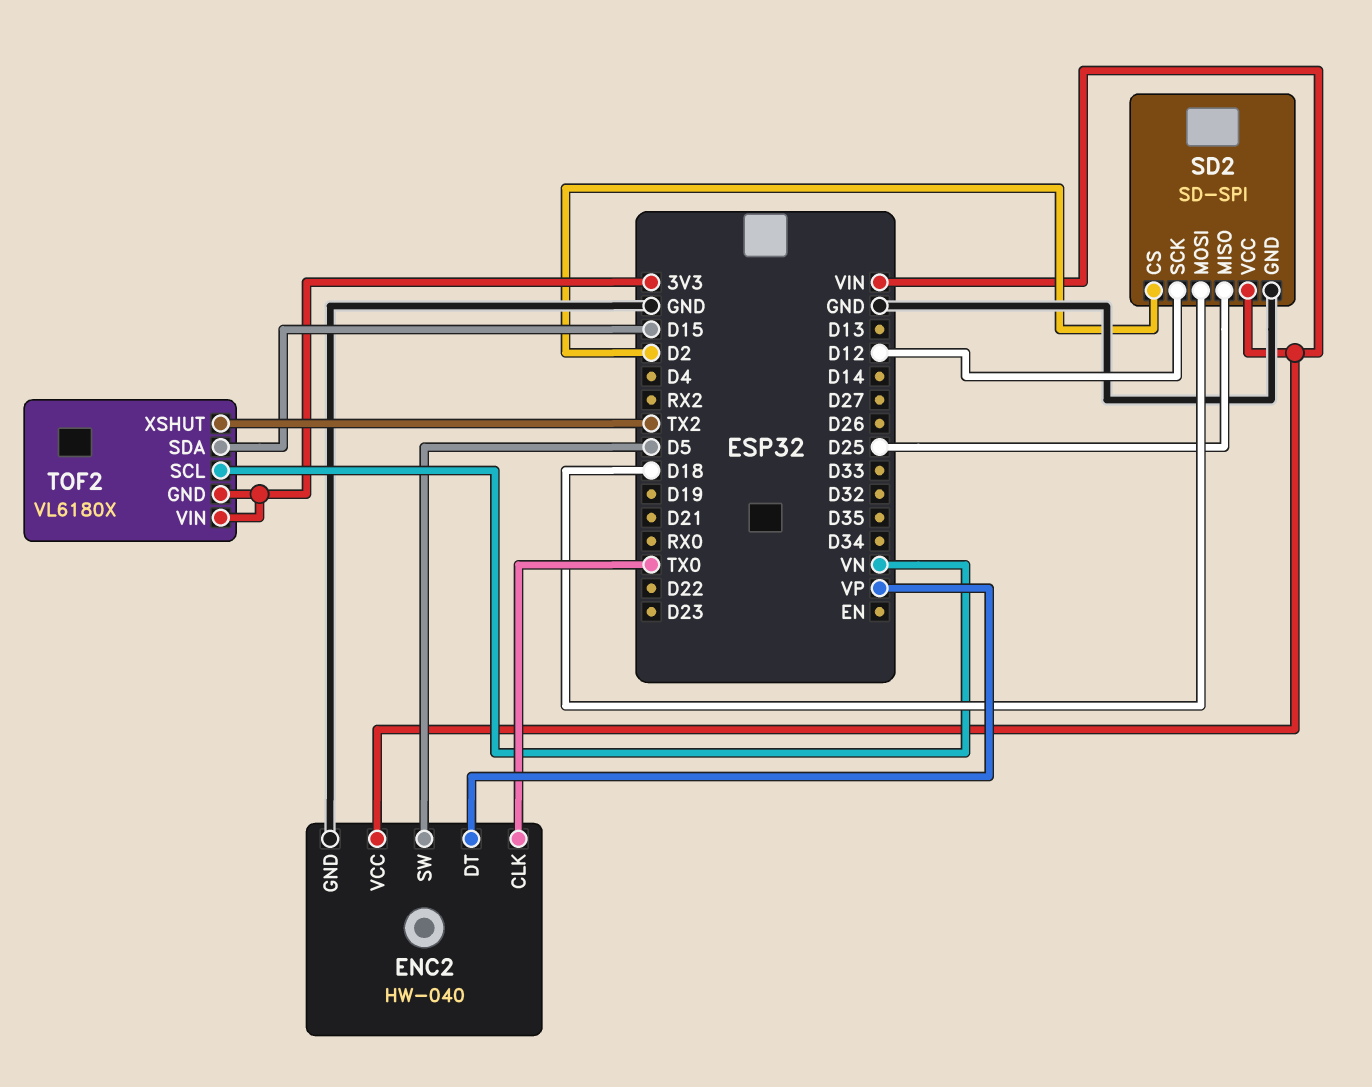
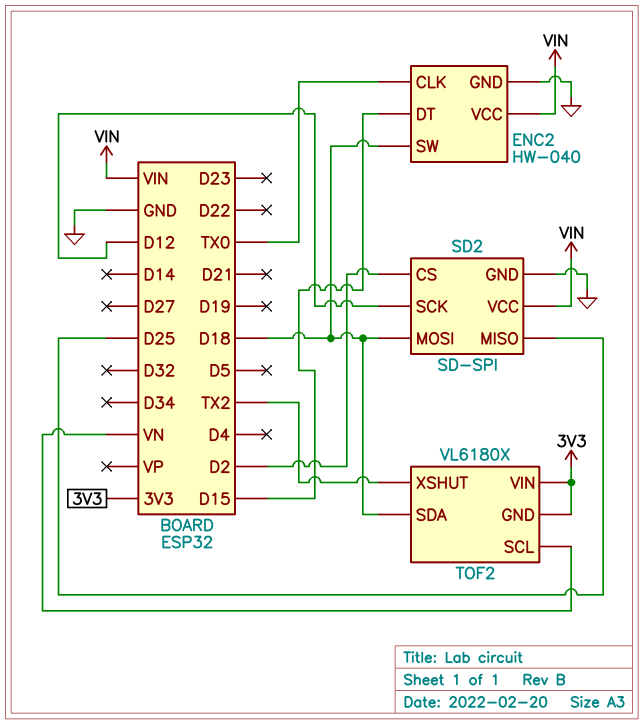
ENC2 pin DT: VP -> D15
ENC2 pin SW: D5 -> D18
TOF2 pin SDA: D15 -> D18

